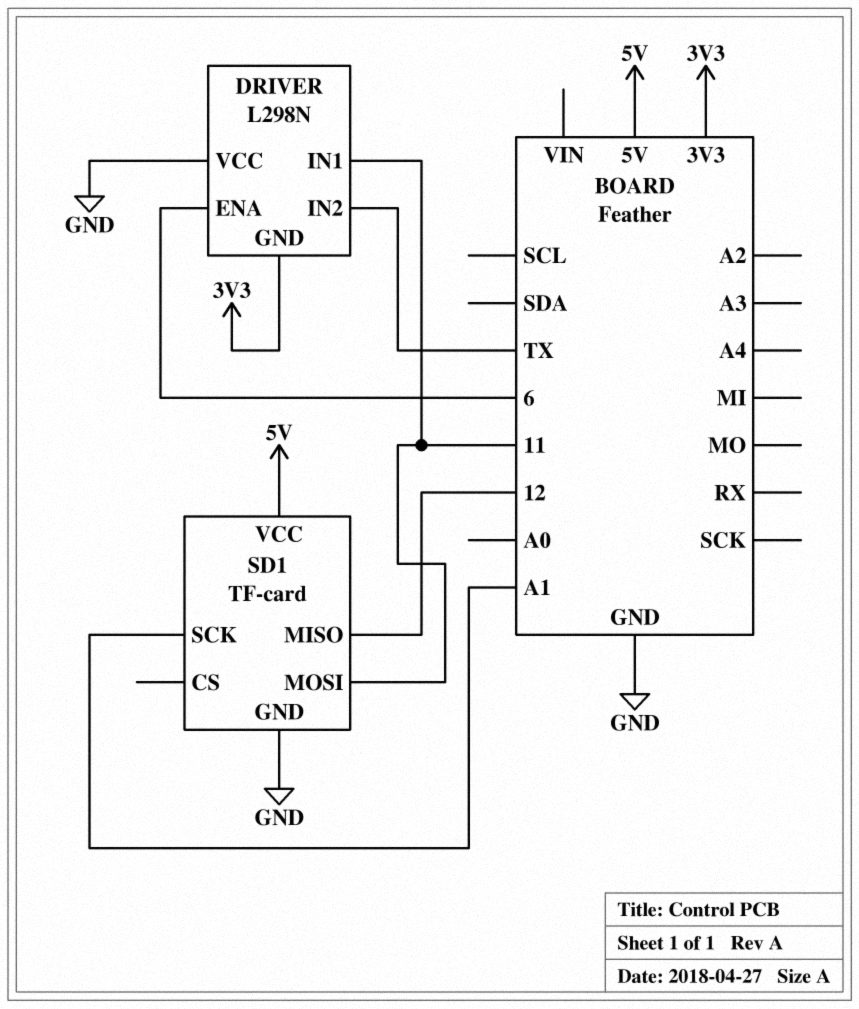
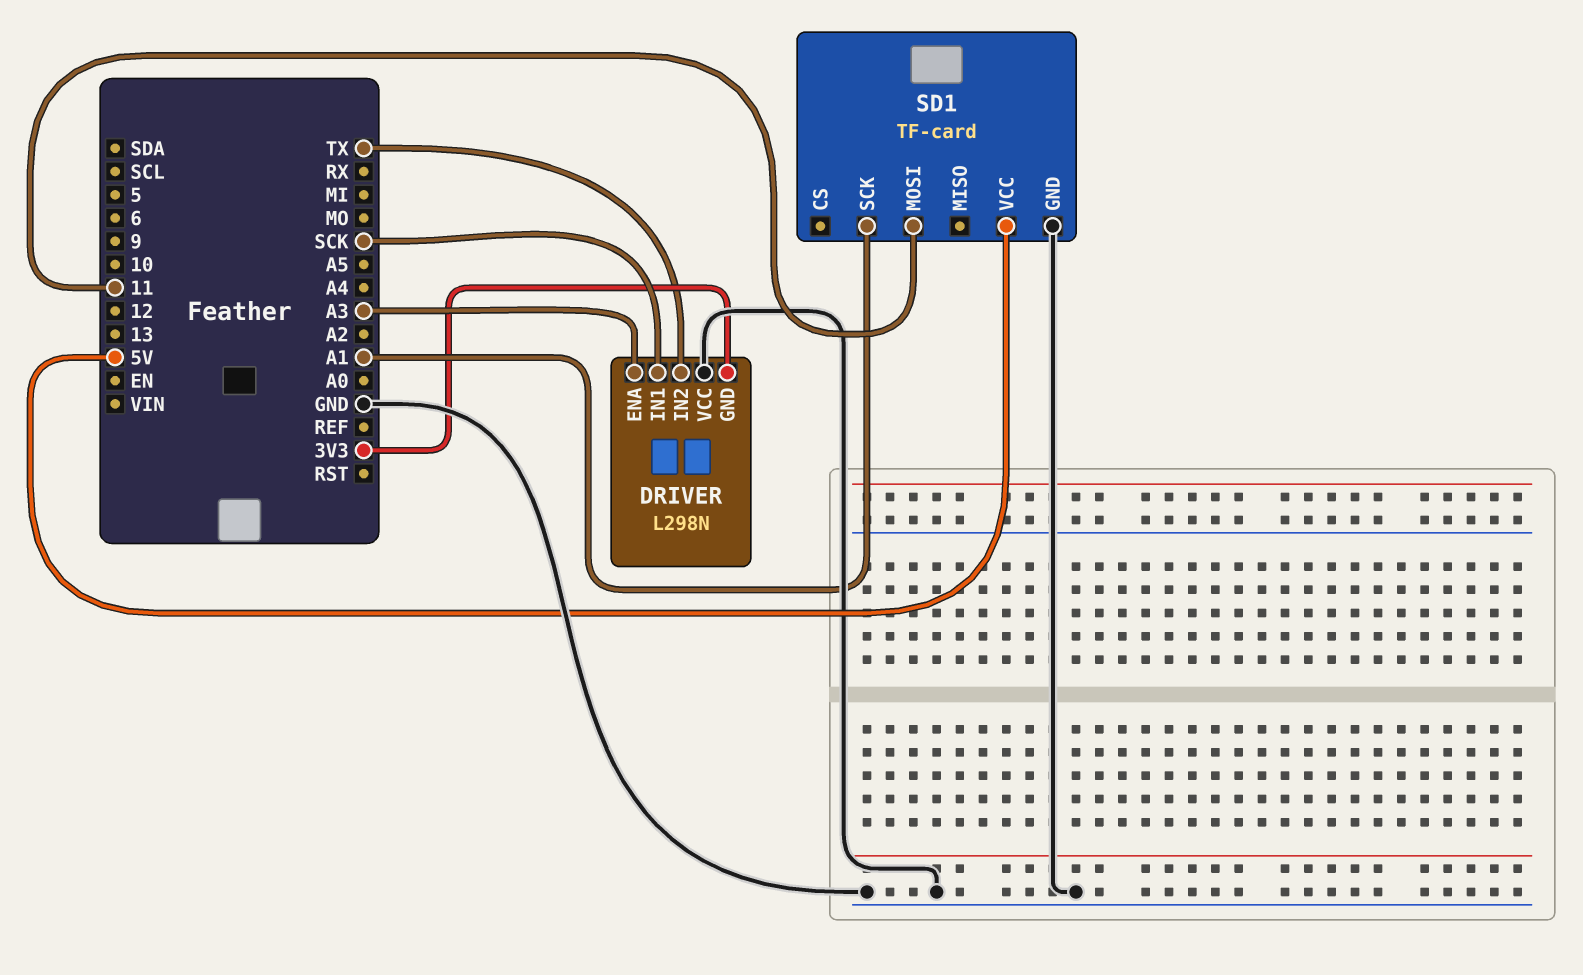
DRIVER pin ENA: 6 -> A3
DRIVER pin IN1: 11 -> SCK
SD1 pin MISO: 12 -> none

